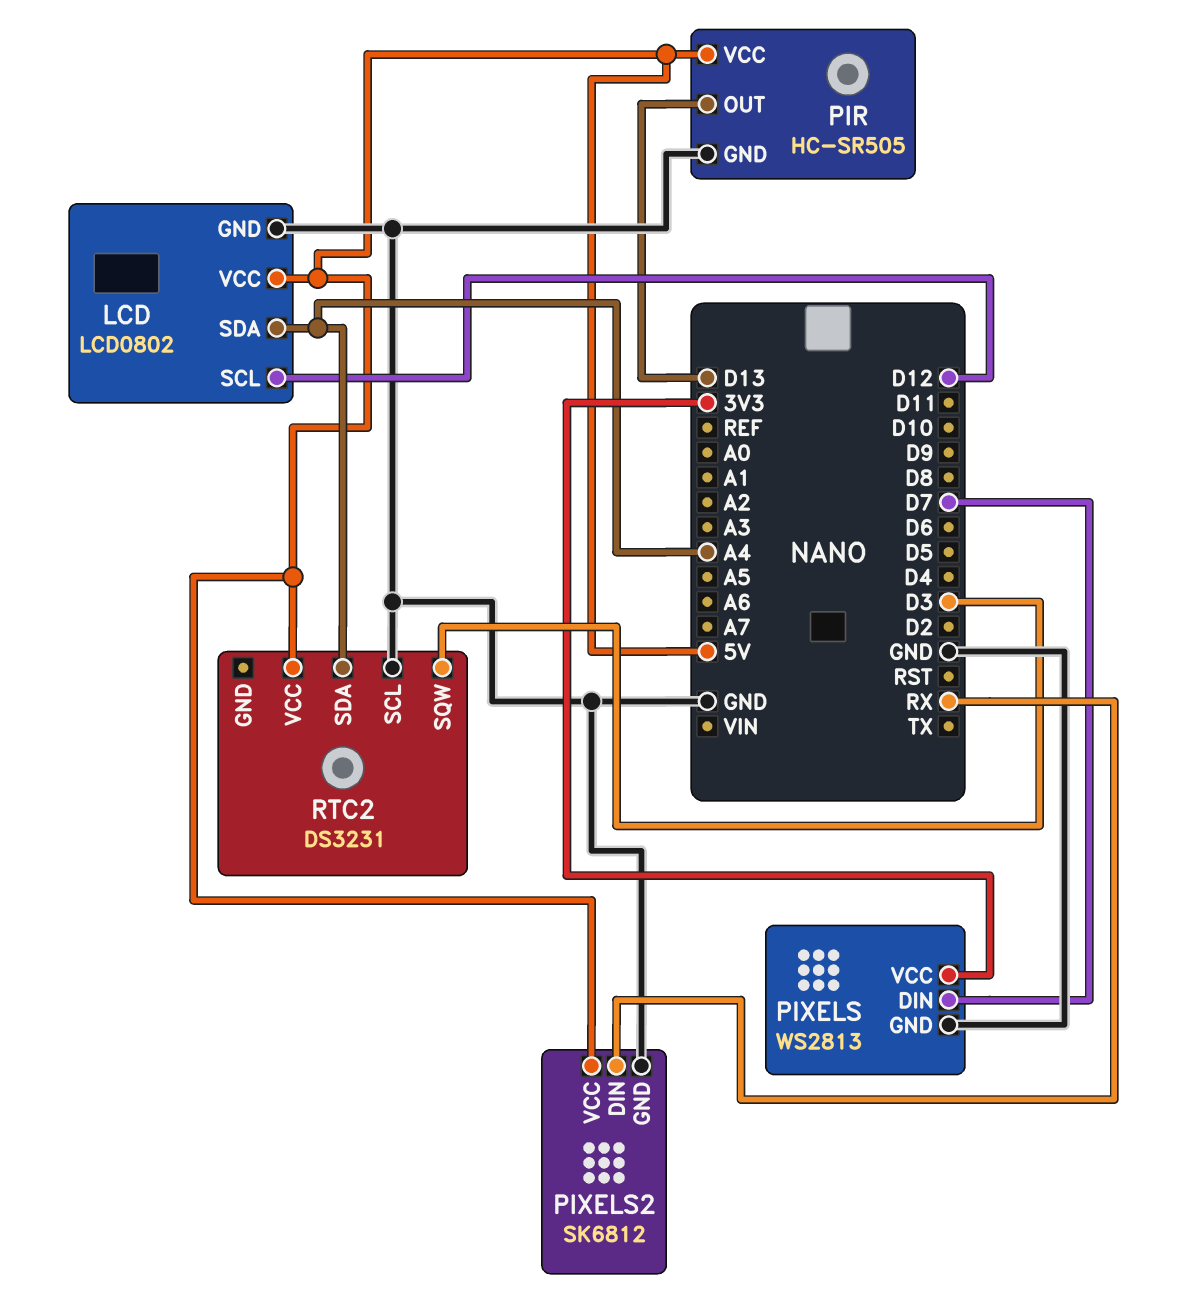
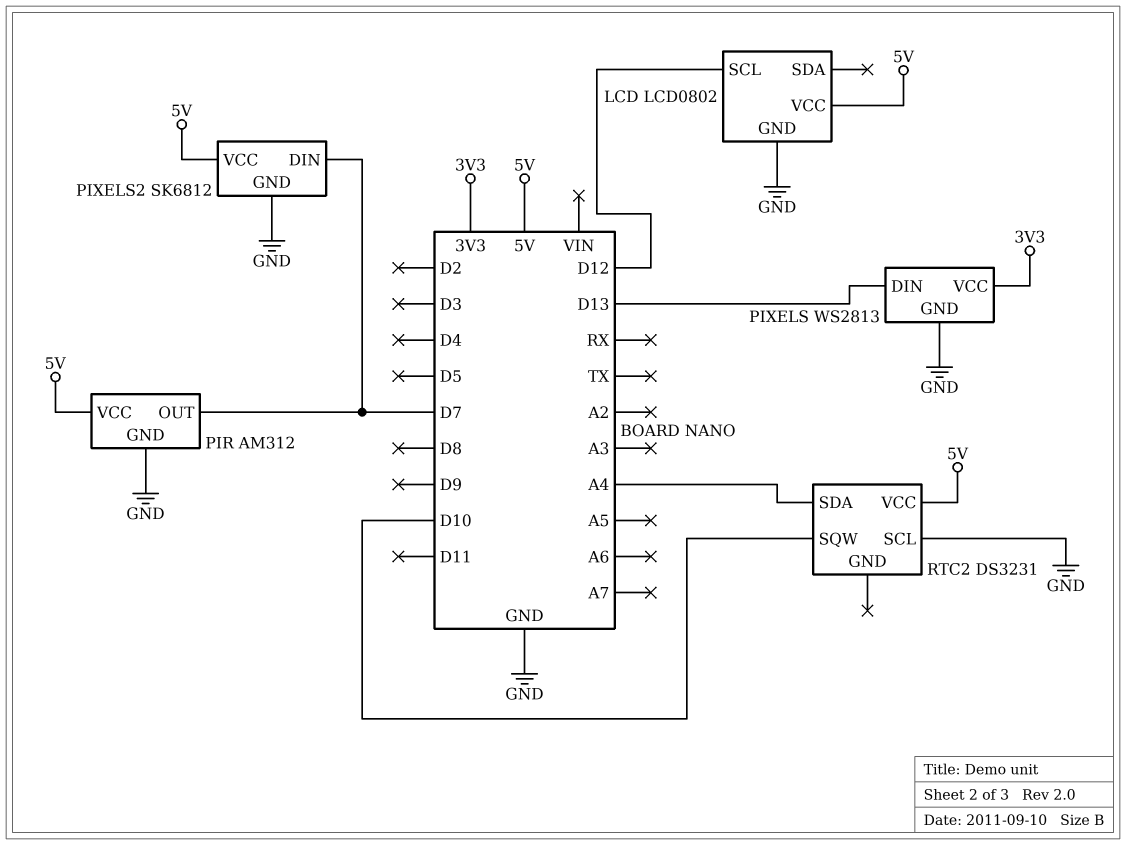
LCD pin SDA: A4 -> none
PIR: HC-SR505 -> AM312
PIR pin OUT: D13 -> D7
PIXELS pin DIN: D7 -> D13
PIXELS2 pin DIN: RX -> D7
RTC2 pin SQW: D3 -> D10

